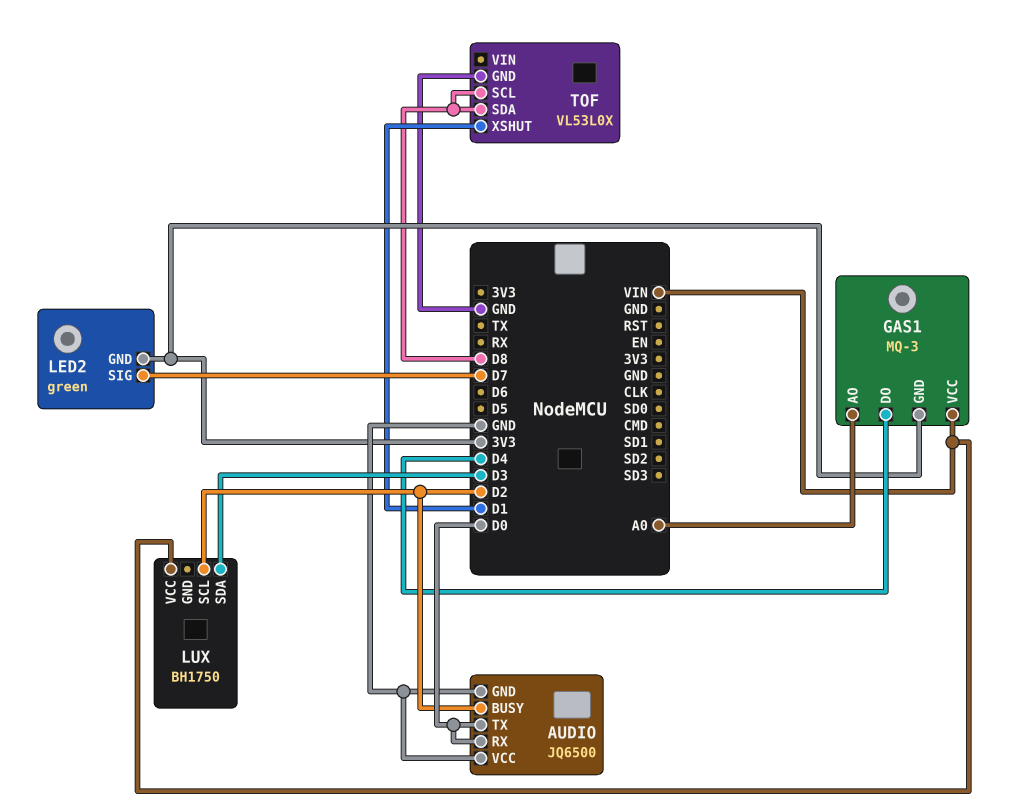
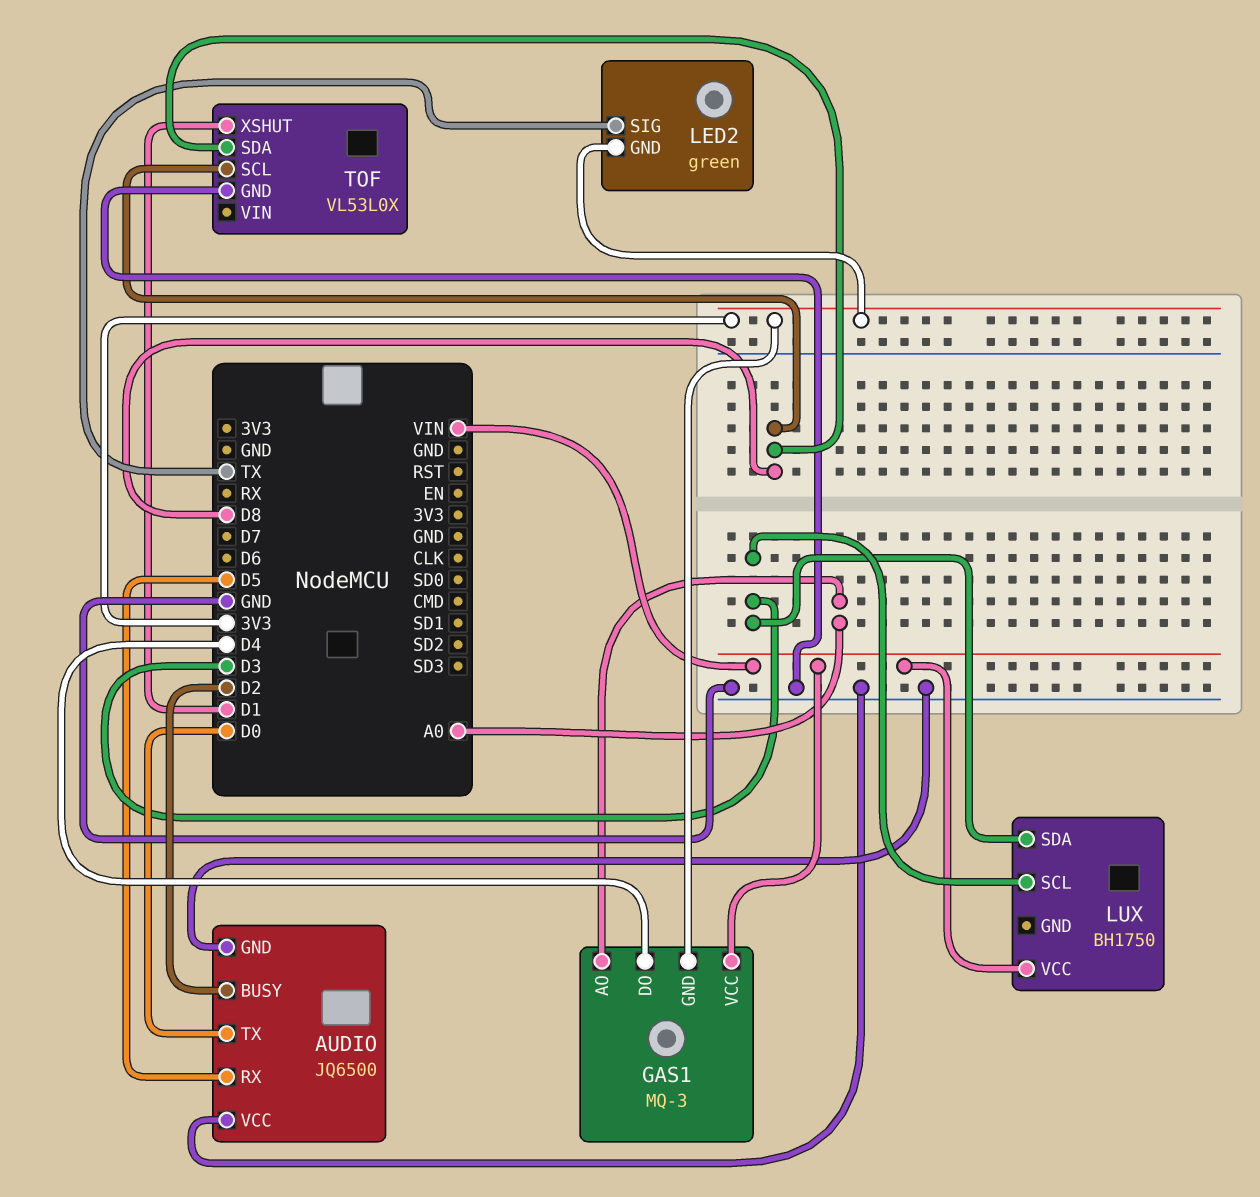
AUDIO pin RX: D0 -> D5
LED2 pin SIG: D7 -> TX
LUX pin SCL: D2 -> D3

